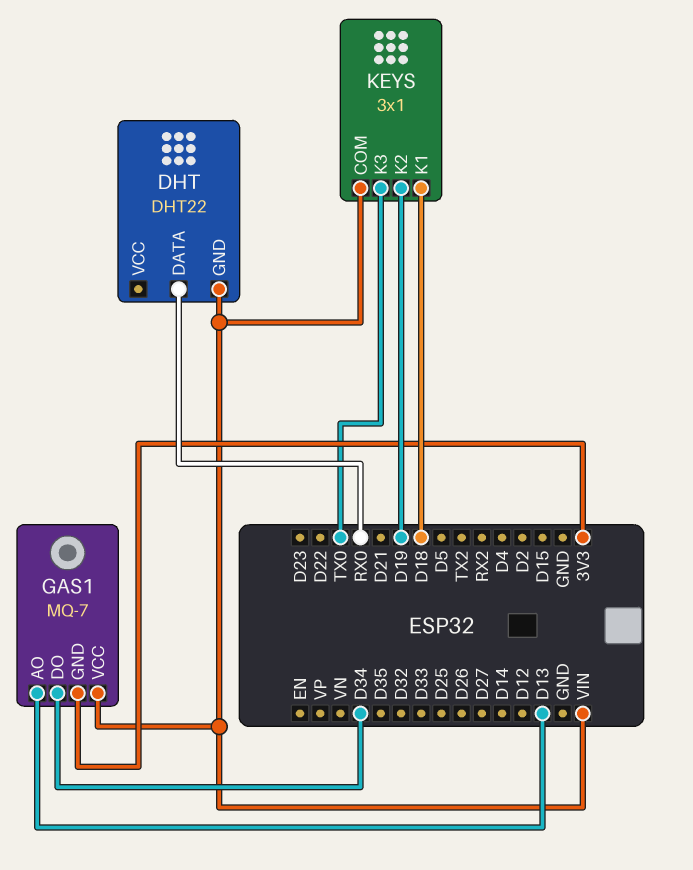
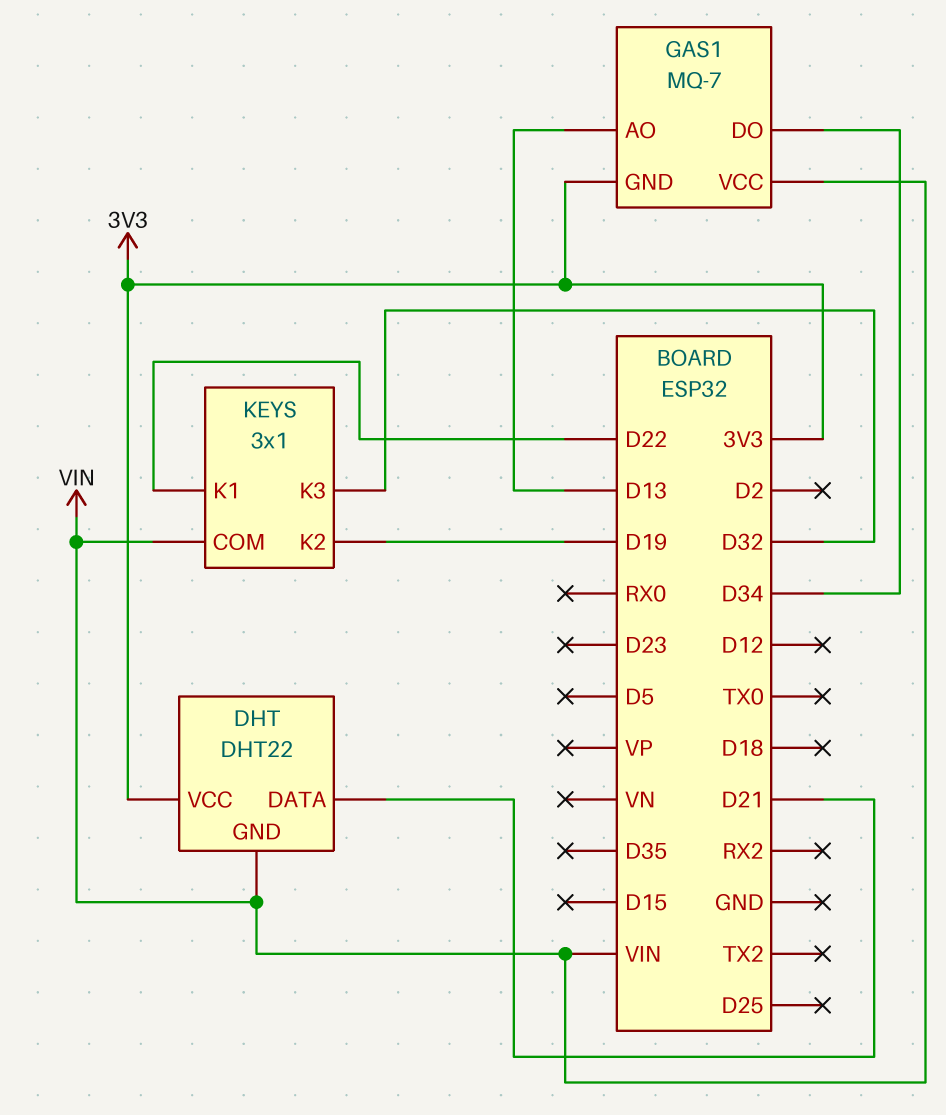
DHT pin DATA: RX0 -> D21
DHT pin VCC: none -> 3V3
KEYS pin K1: D18 -> D22
KEYS pin K3: TX0 -> D32

